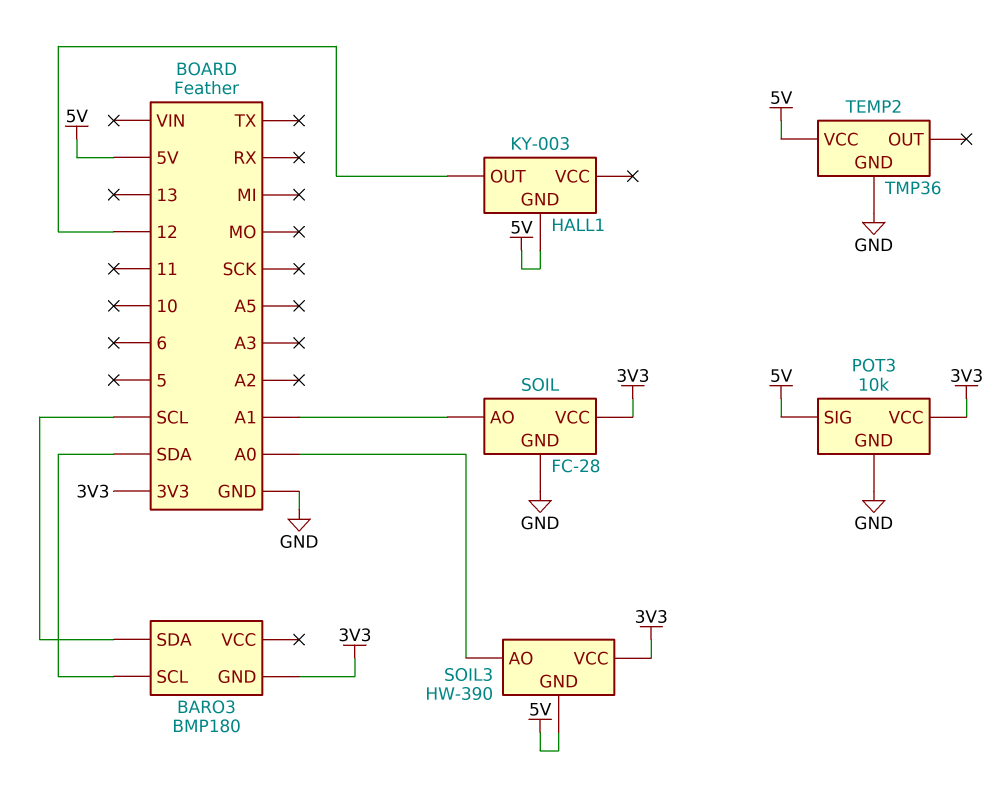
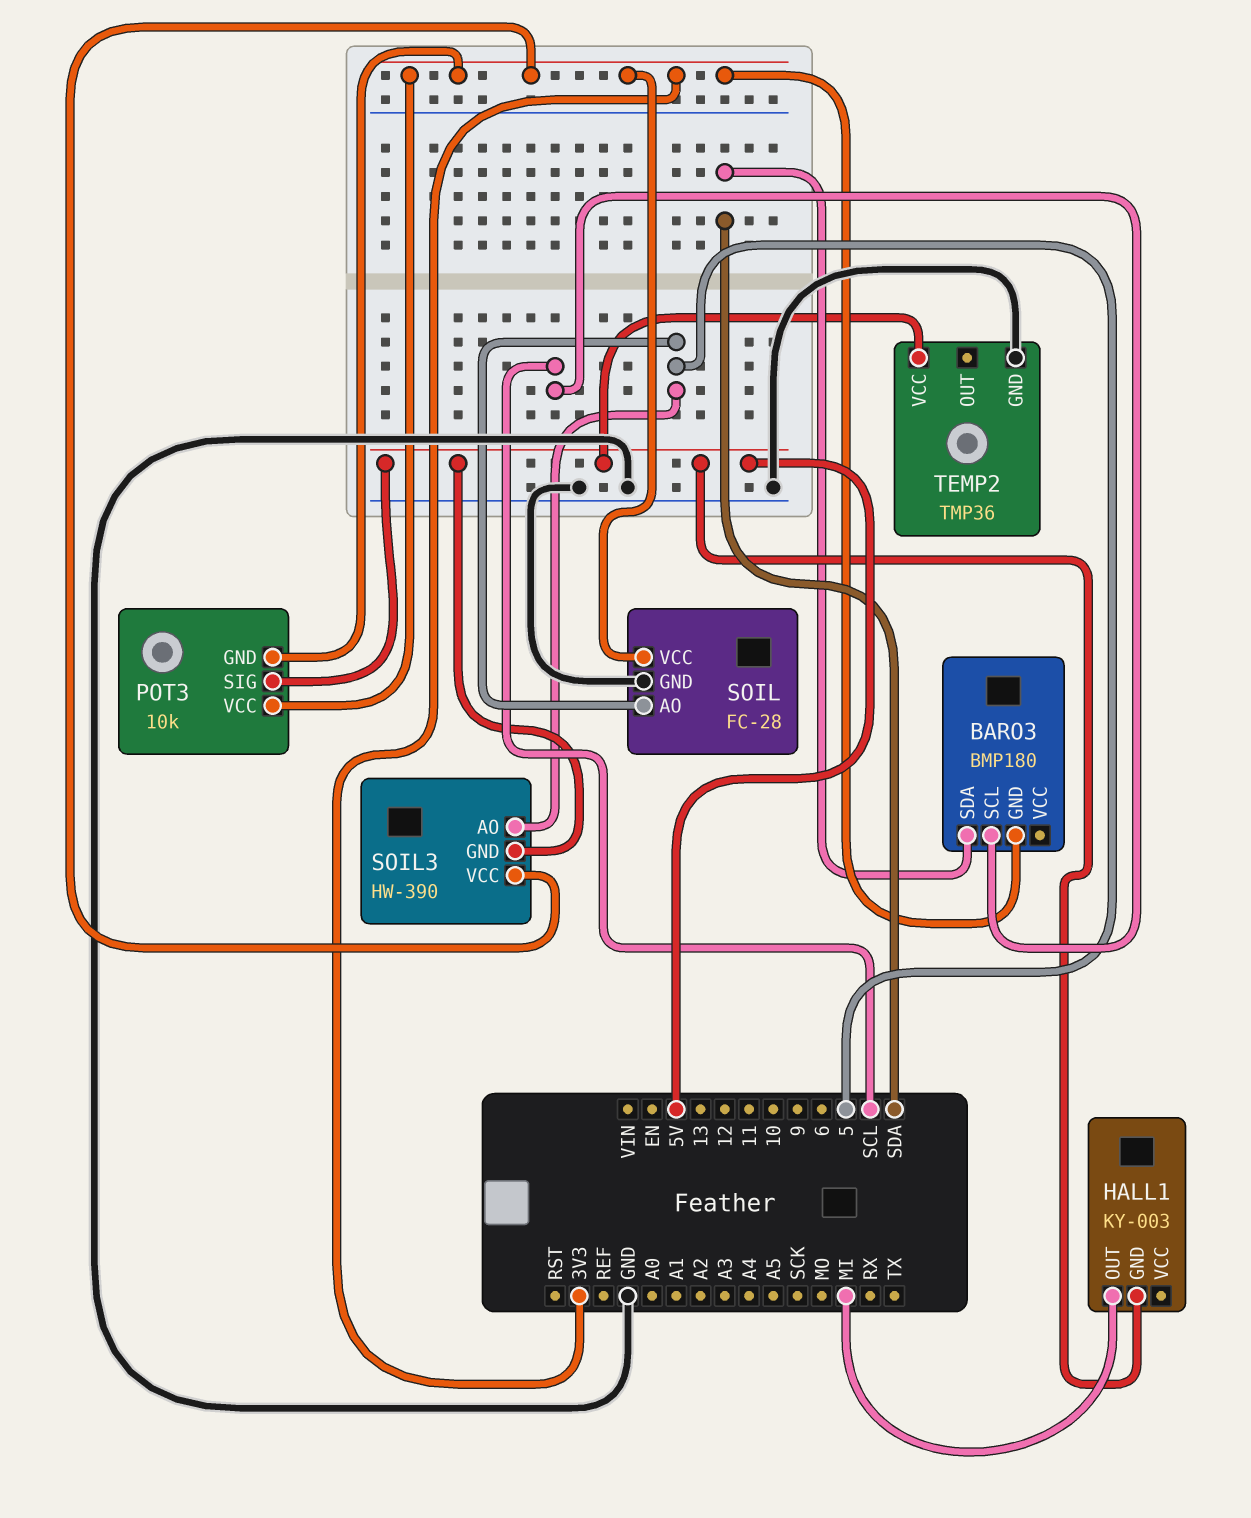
BARO3 pin SCL: SDA -> SCL
BARO3 pin SDA: SCL -> SDA
HALL1 pin OUT: 12 -> MI
POT3 pin GND: GND -> 3V3
SOIL pin AO: A1 -> 5
SOIL3 pin AO: A0 -> 5

